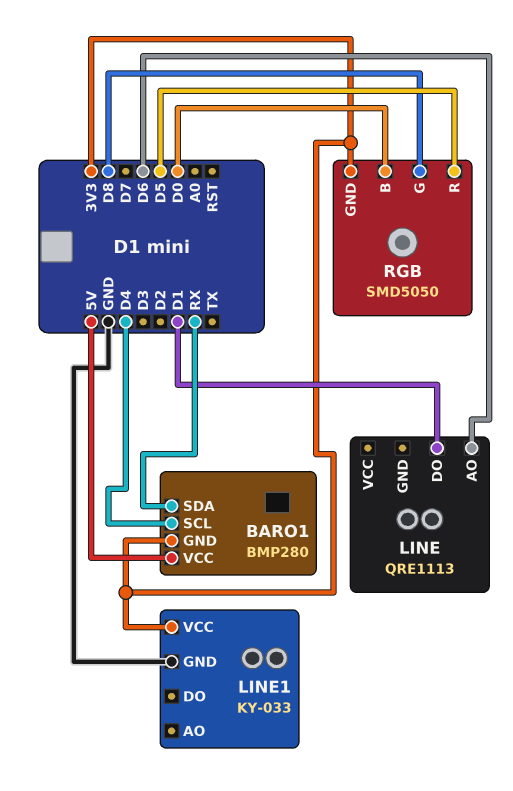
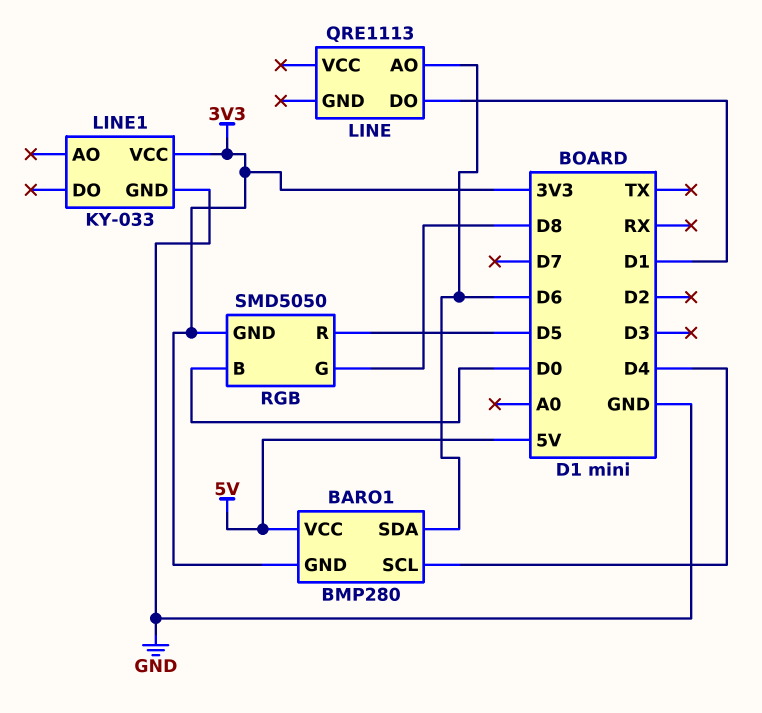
BARO1 pin SDA: RX -> D6

